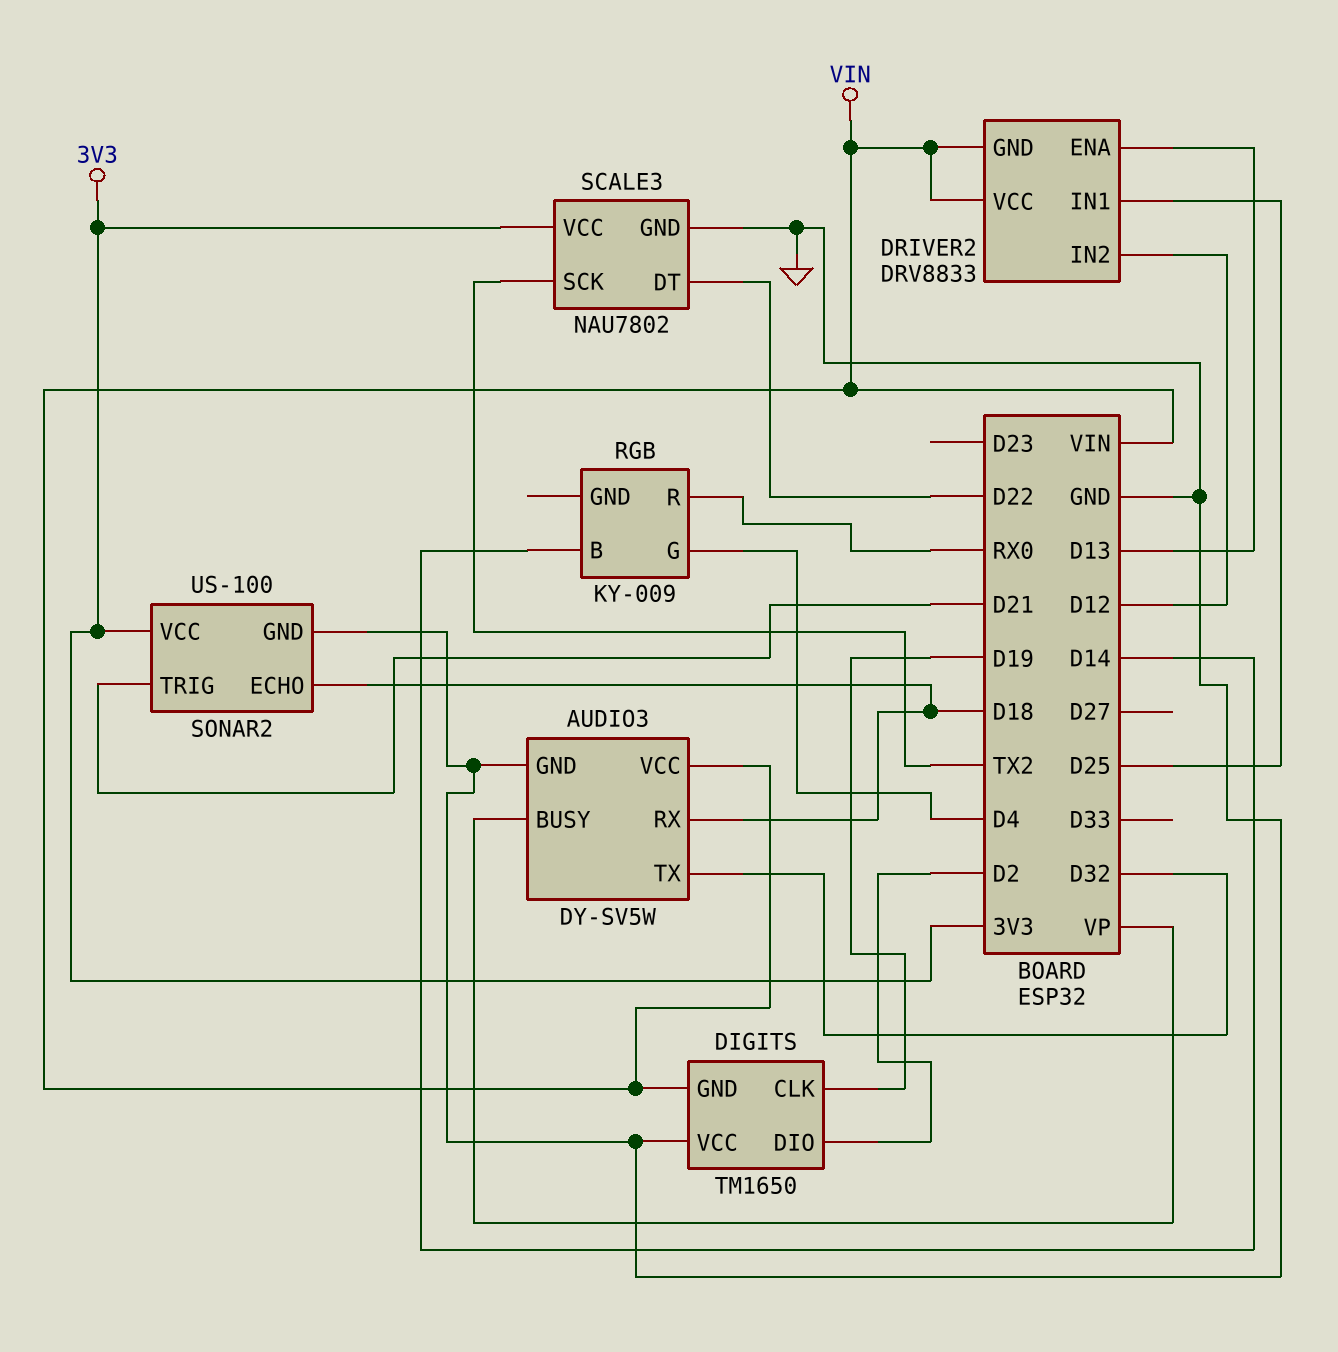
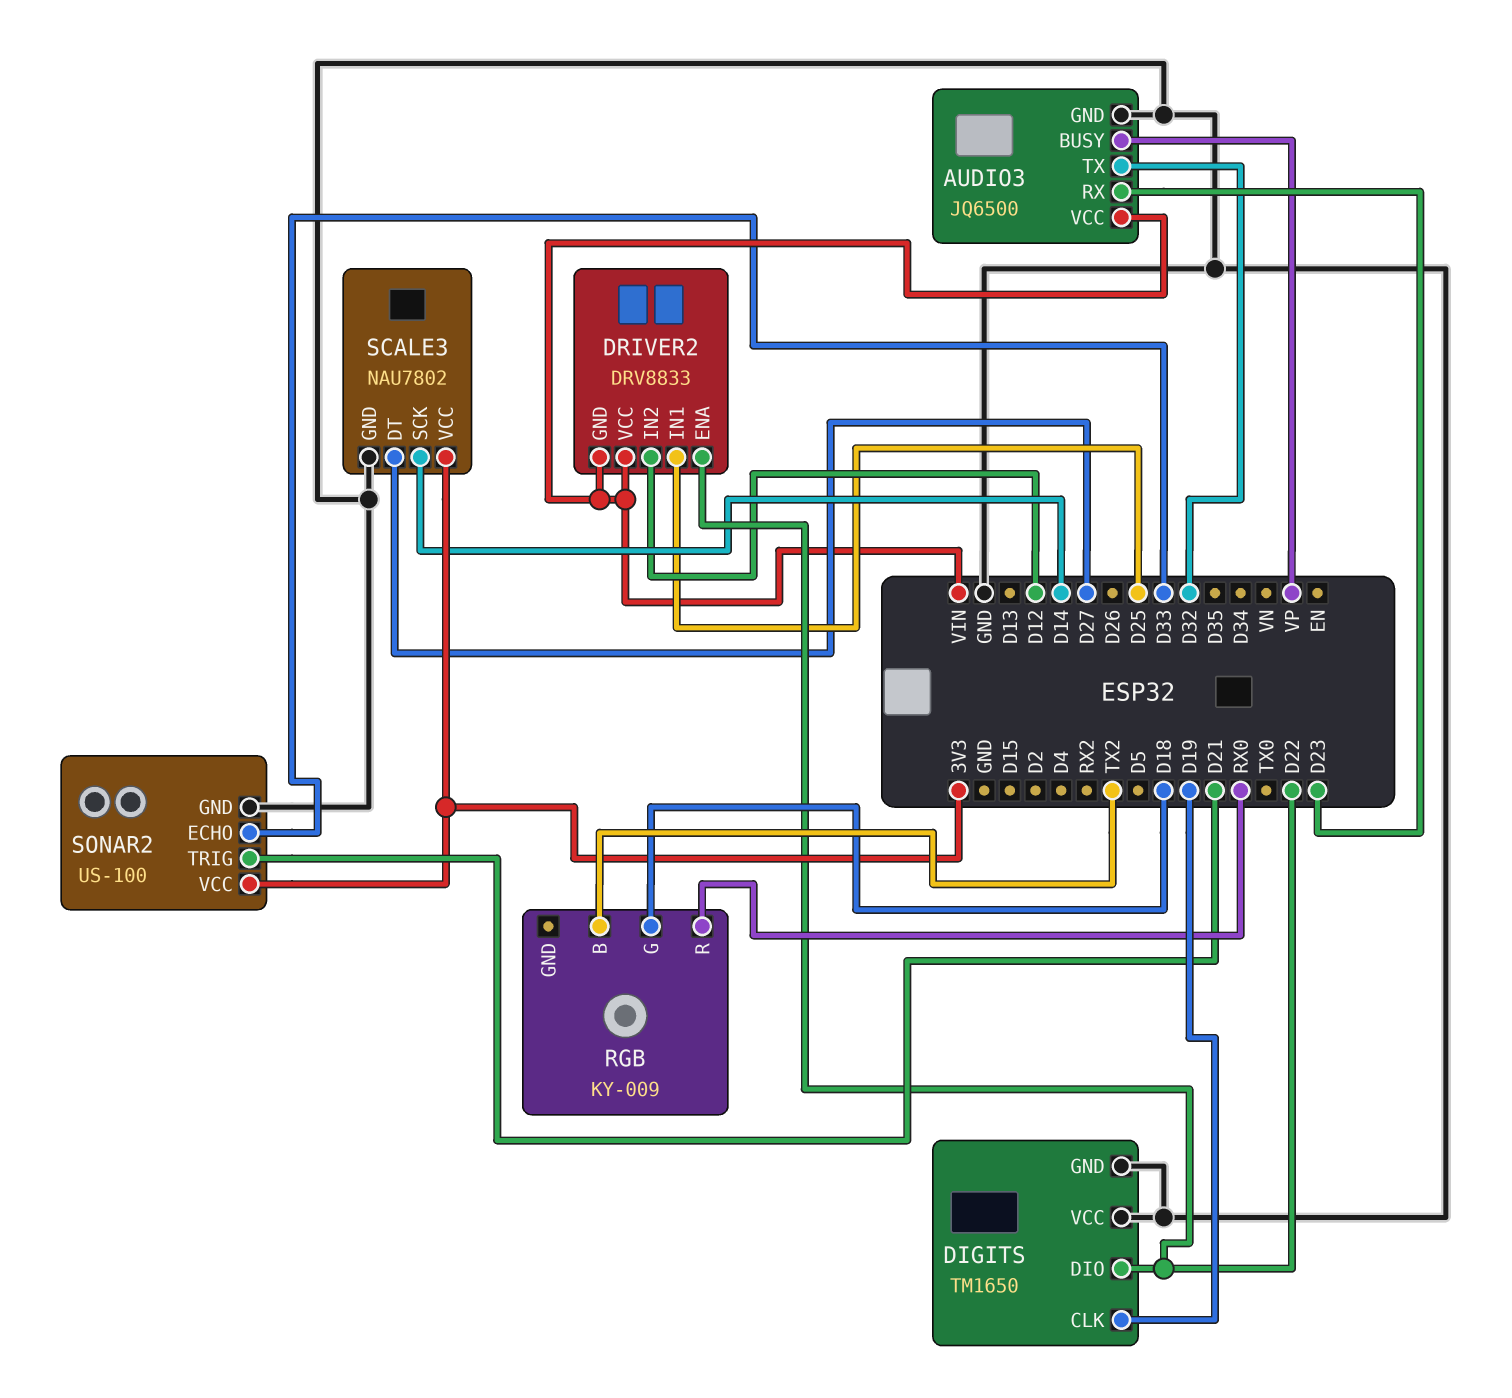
AUDIO3: DY-SV5W -> JQ6500
AUDIO3 pin RX: D18 -> D23
DIGITS pin DIO: D2 -> D22
DIGITS pin GND: VIN -> GND
DRIVER2 pin ENA: D13 -> D22
RGB pin B: D14 -> TX2
RGB pin G: D4 -> D18
SCALE3 pin DT: D22 -> D27
SCALE3 pin SCK: TX2 -> D14
SONAR2 pin ECHO: D18 -> D33

